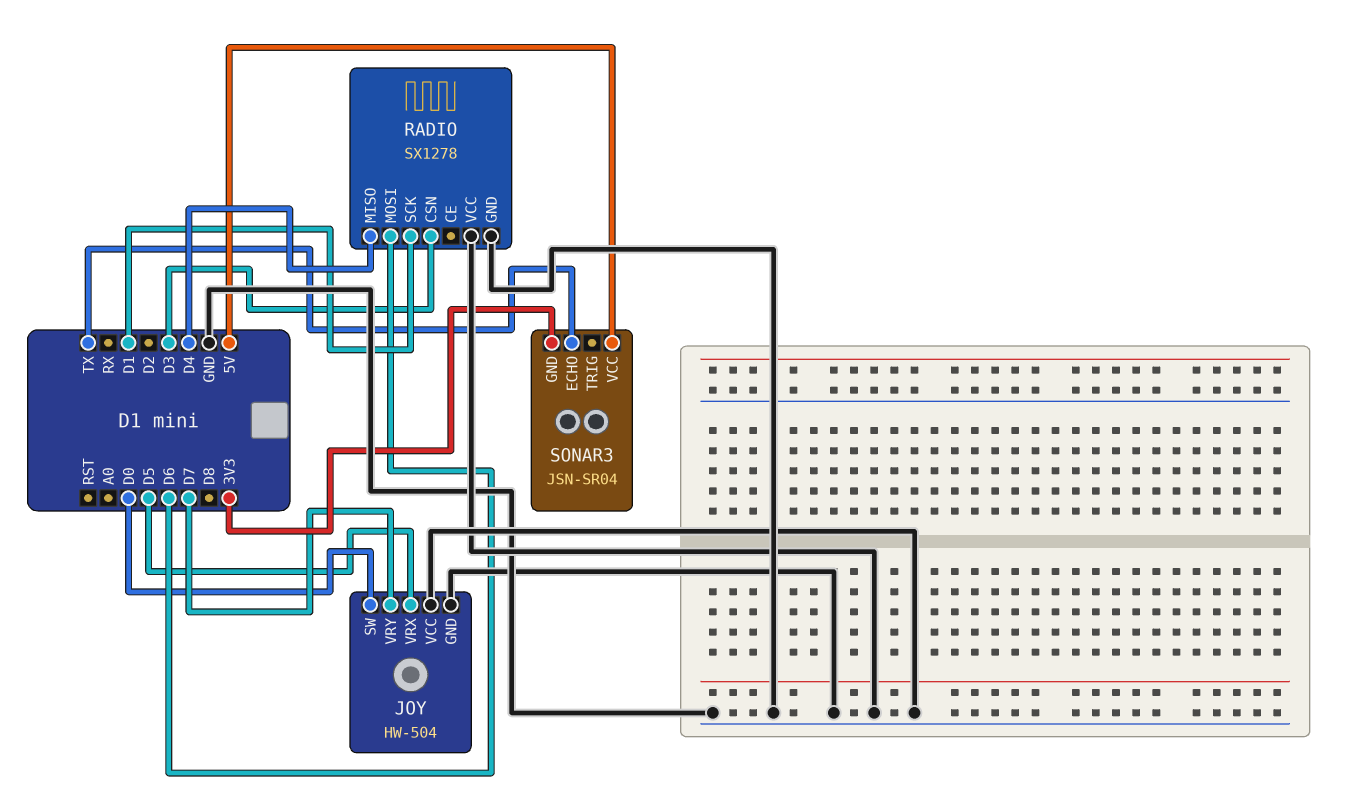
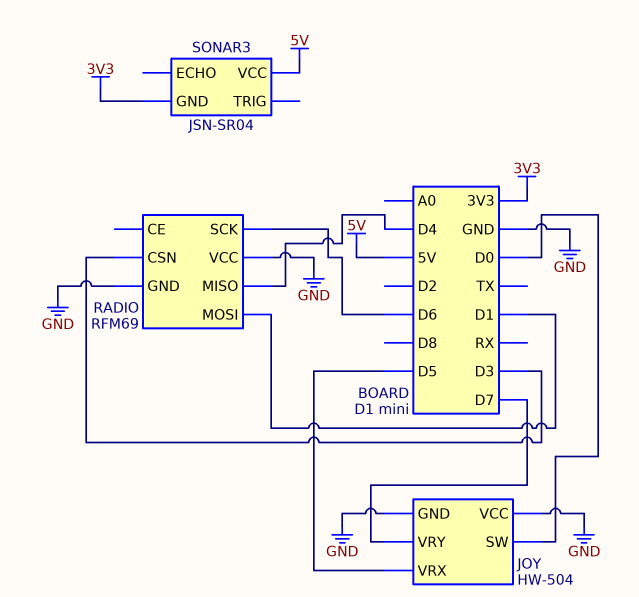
RADIO: SX1278 -> RFM69
RADIO pin MOSI: D6 -> D1
RADIO pin SCK: D1 -> D6
SONAR3 pin ECHO: TX -> none

